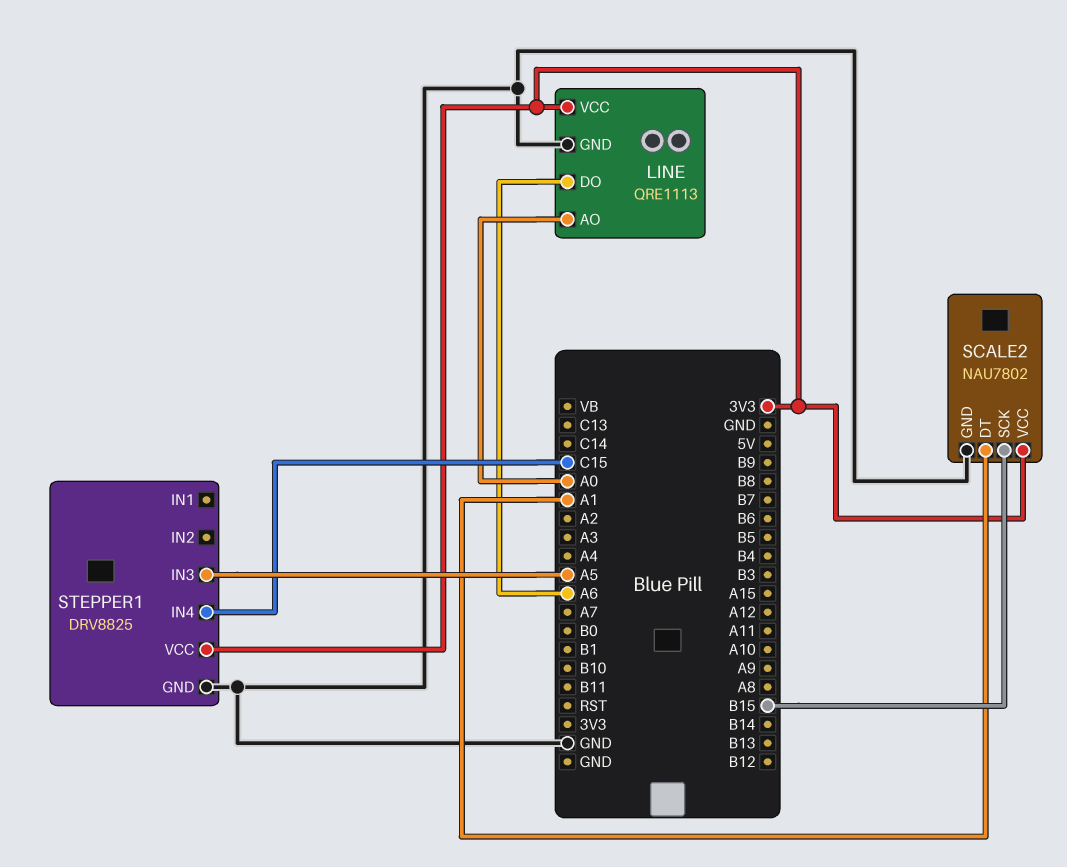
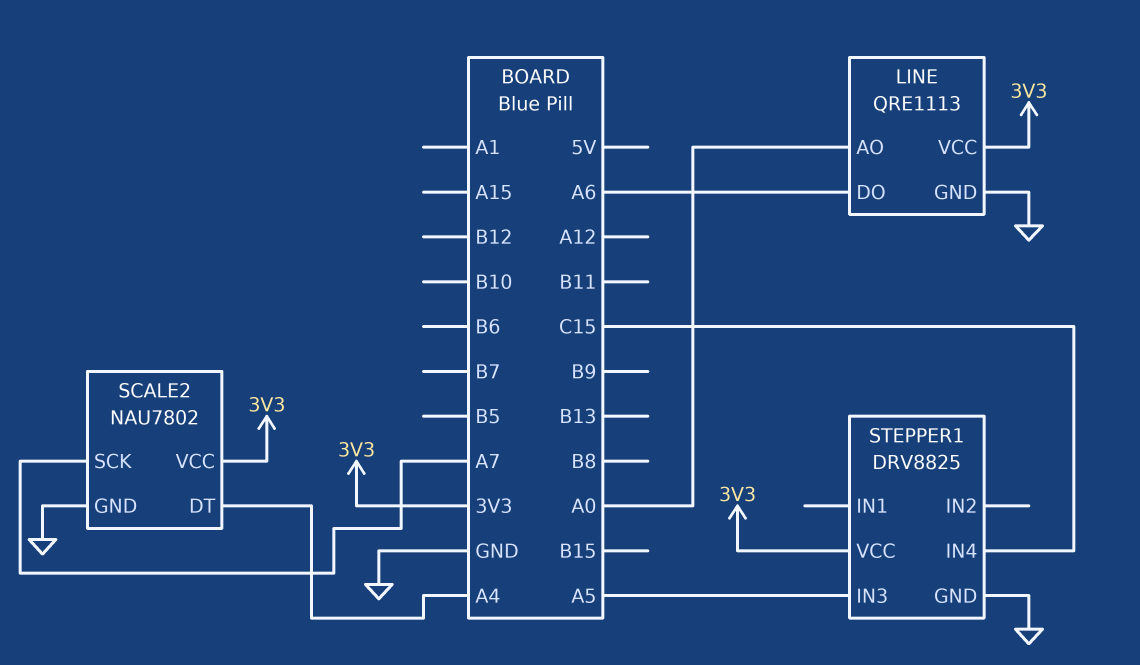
SCALE2 pin DT: A1 -> A4
SCALE2 pin SCK: B15 -> A7

